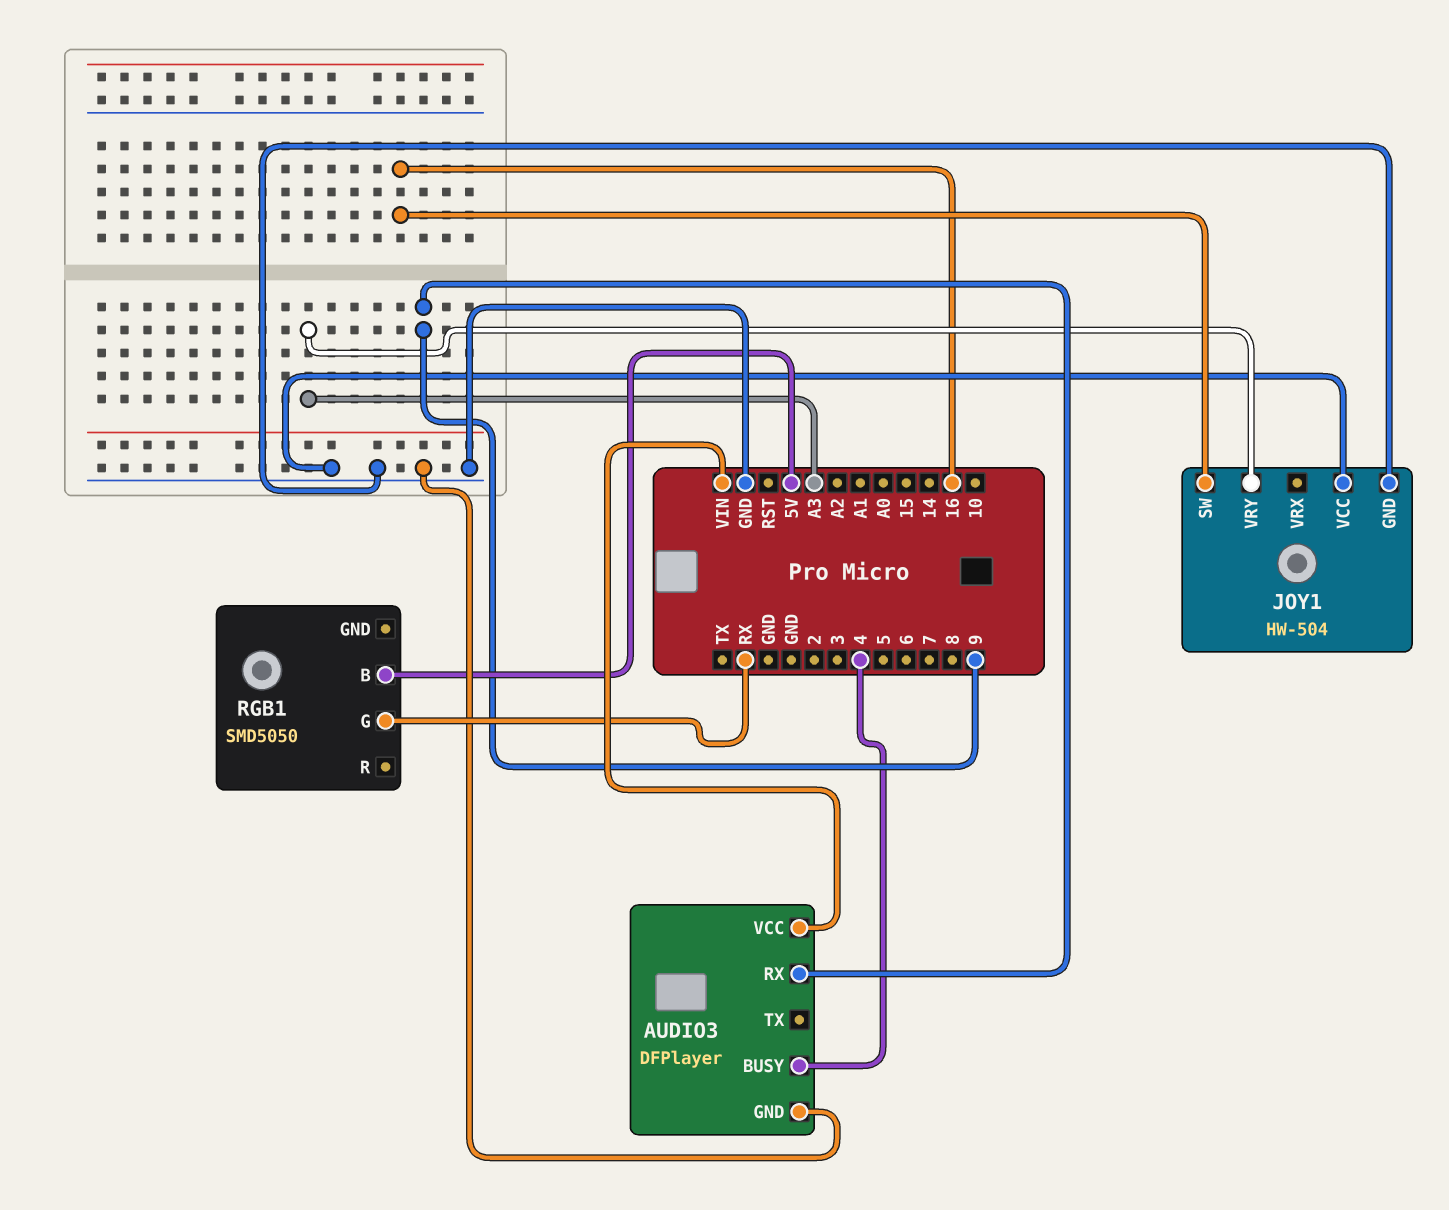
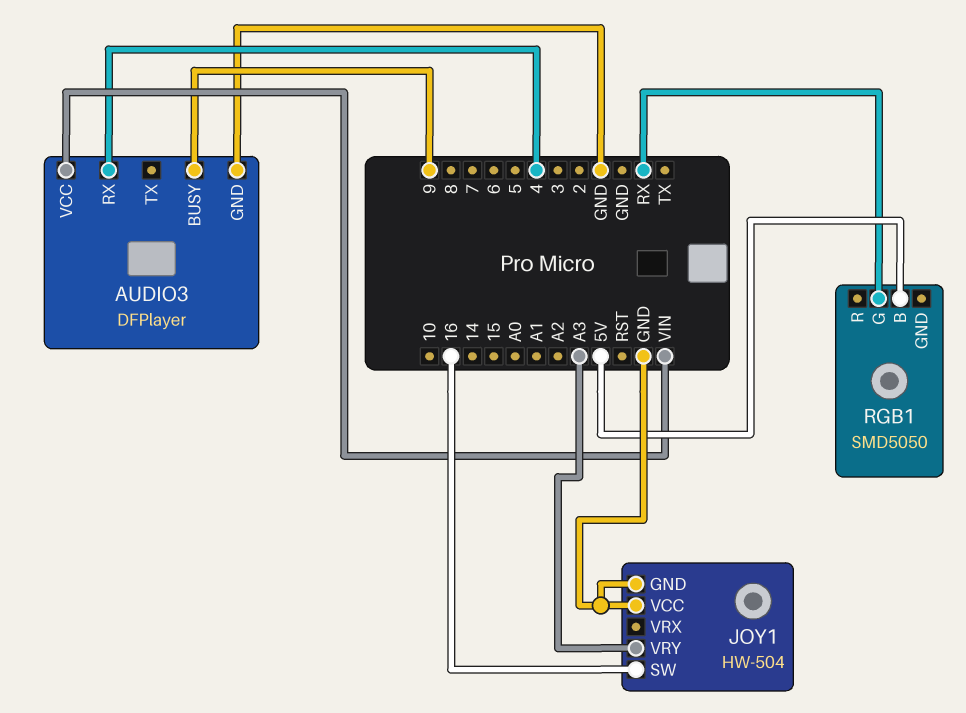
AUDIO3 pin BUSY: 4 -> 9
AUDIO3 pin RX: 9 -> 4

